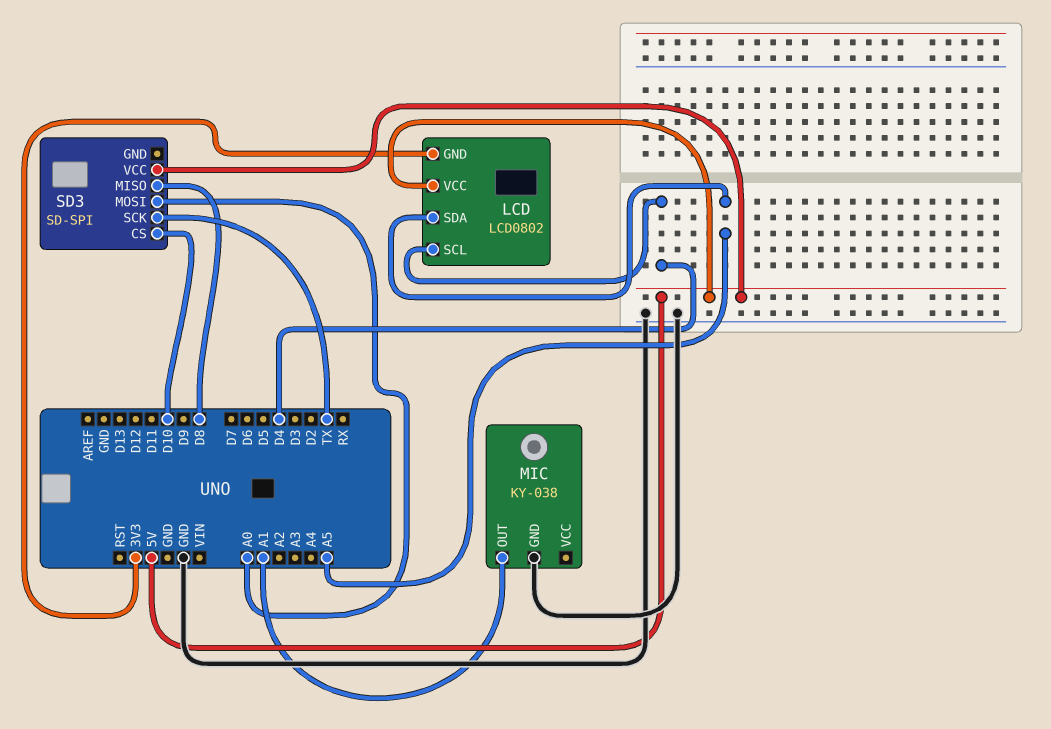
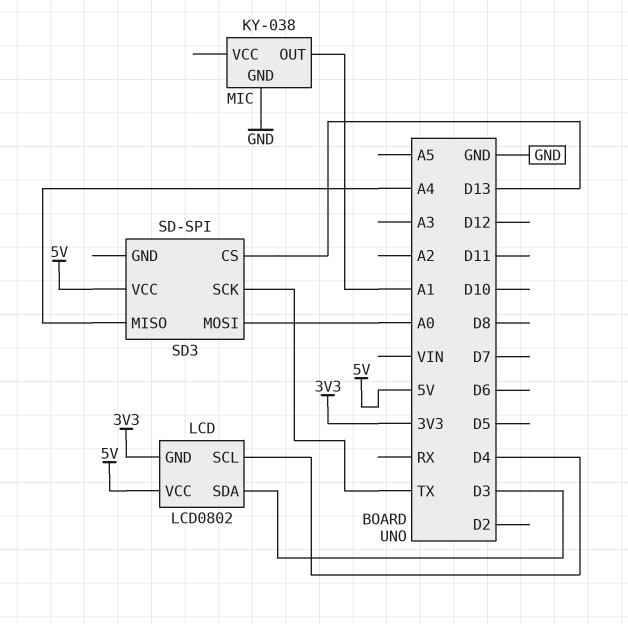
LCD pin SDA: A5 -> D3
SD3 pin CS: D10 -> D13
SD3 pin MISO: D8 -> A4

